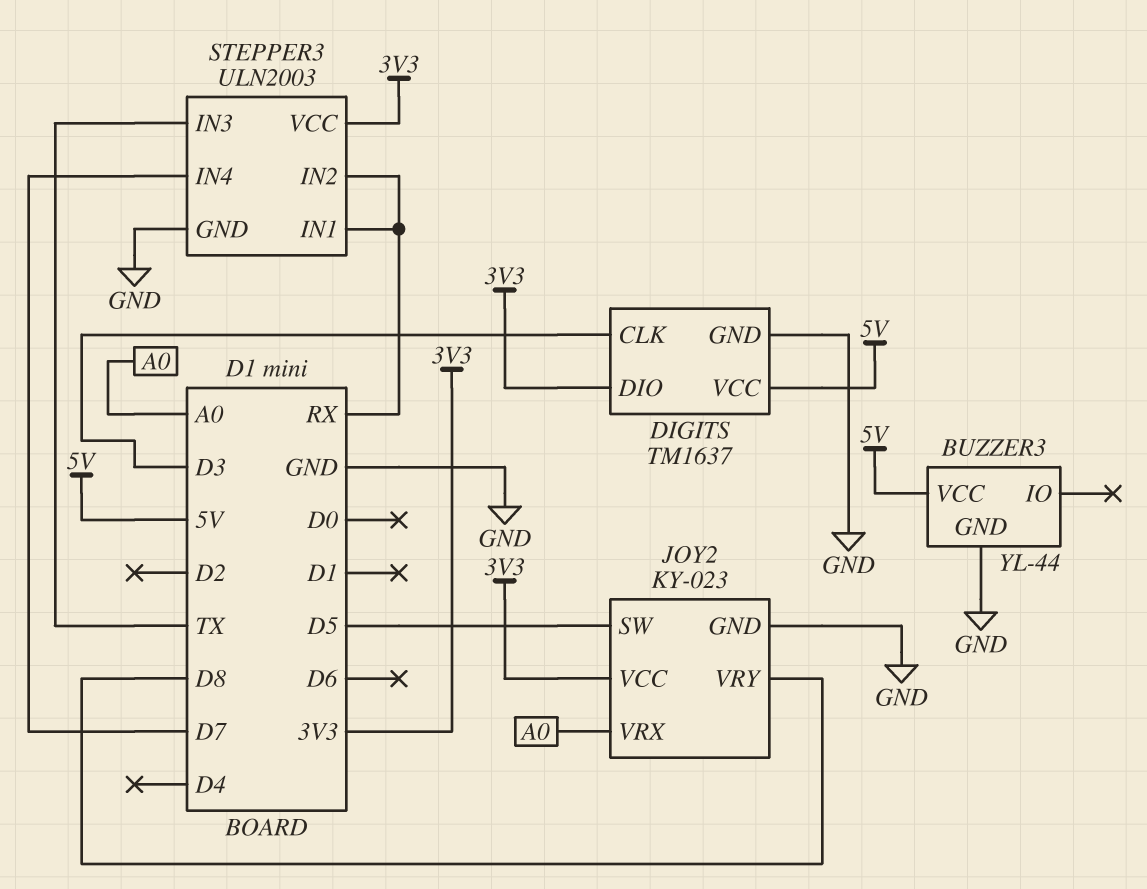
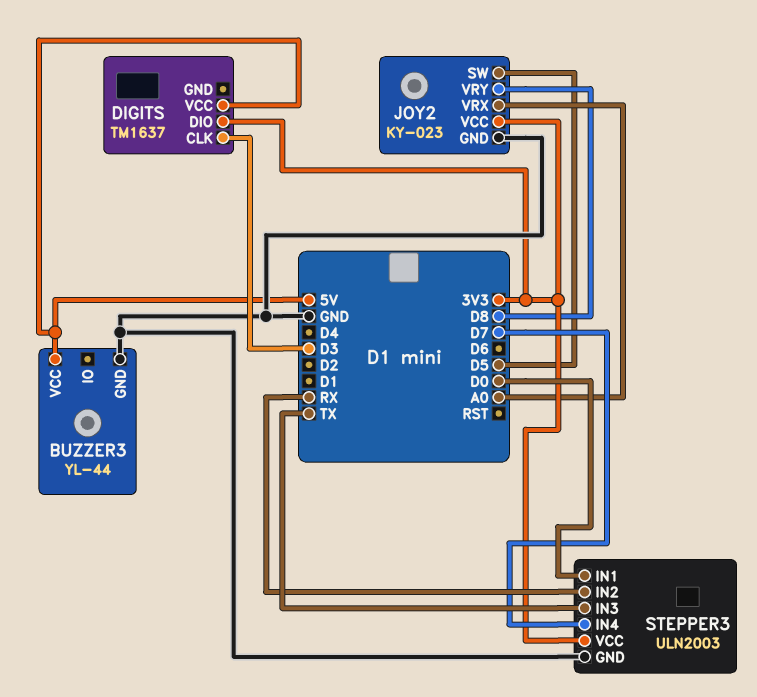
DIGITS pin GND: GND -> none
STEPPER3 pin IN1: RX -> D0

